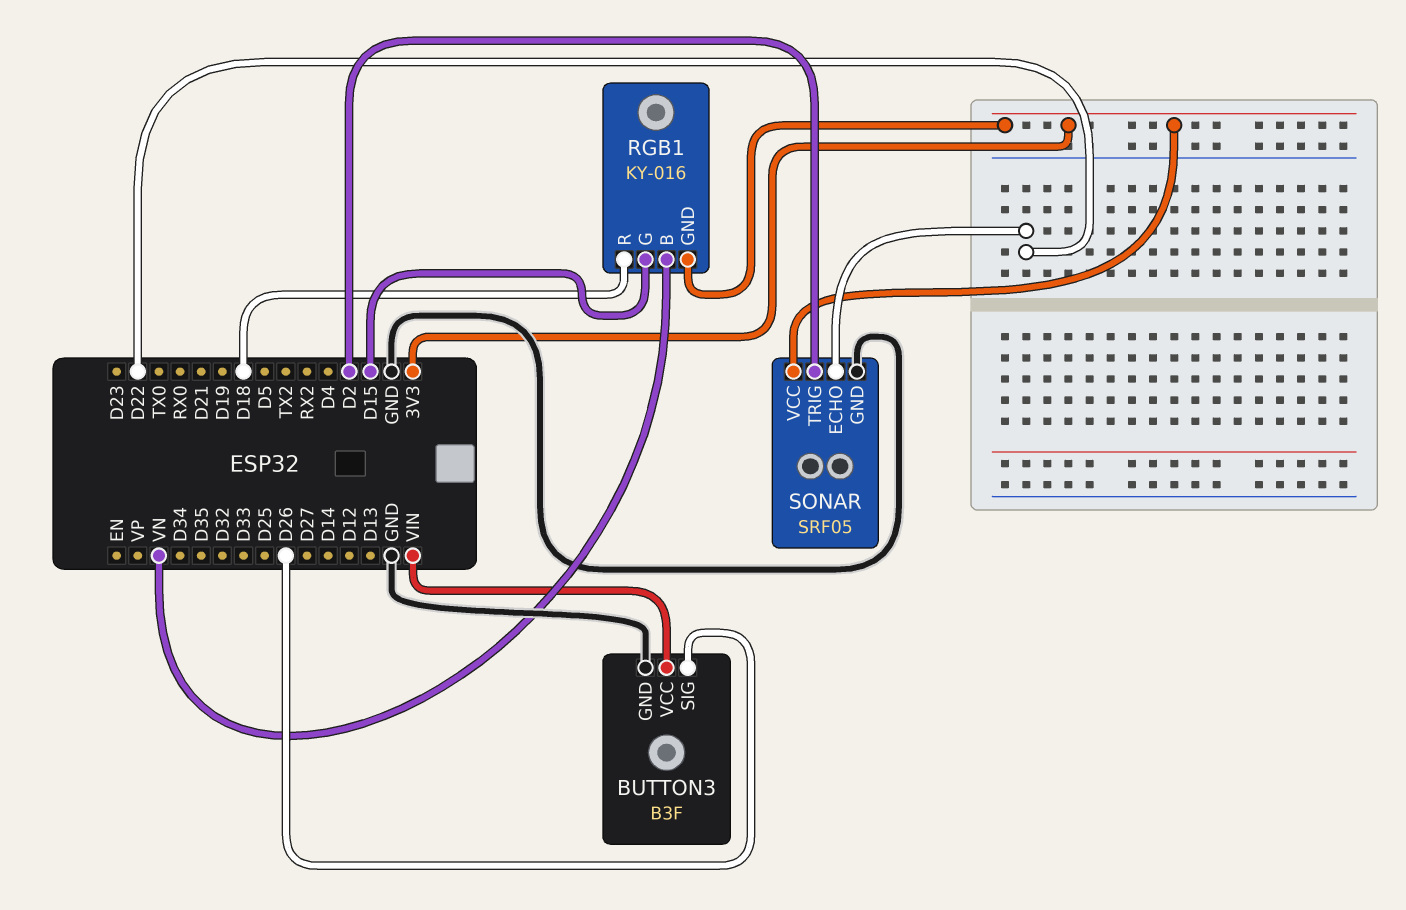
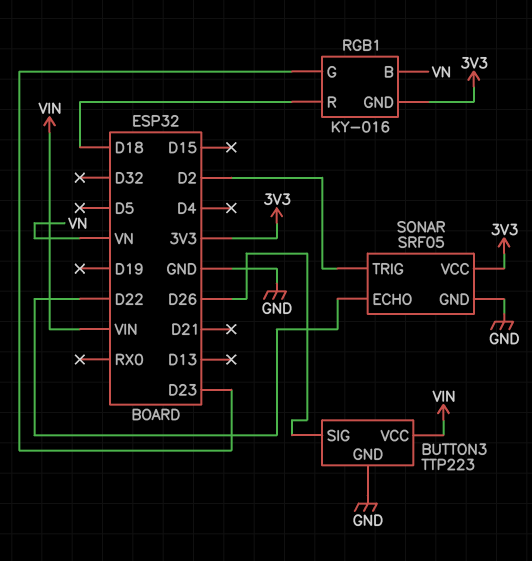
BUTTON3: B3F -> TTP223
RGB1 pin G: D15 -> D23

